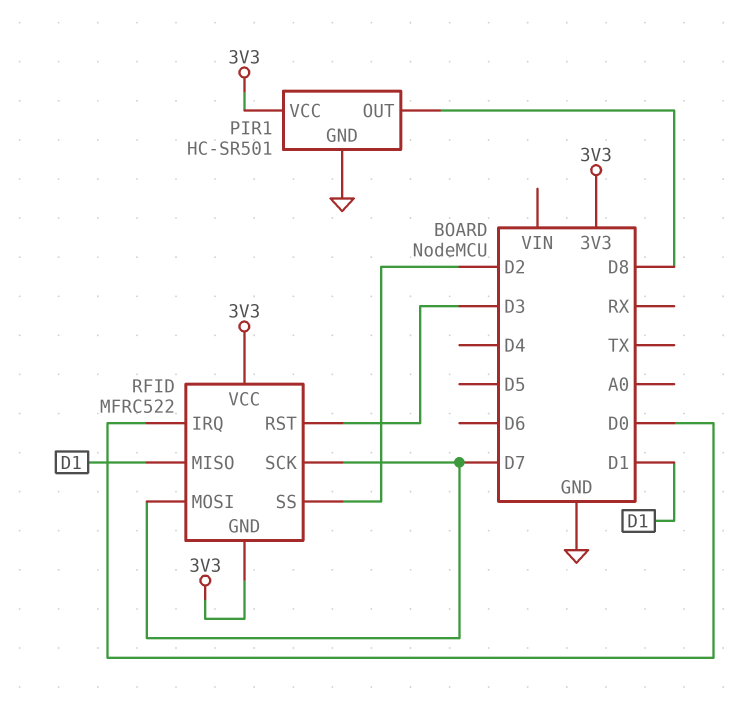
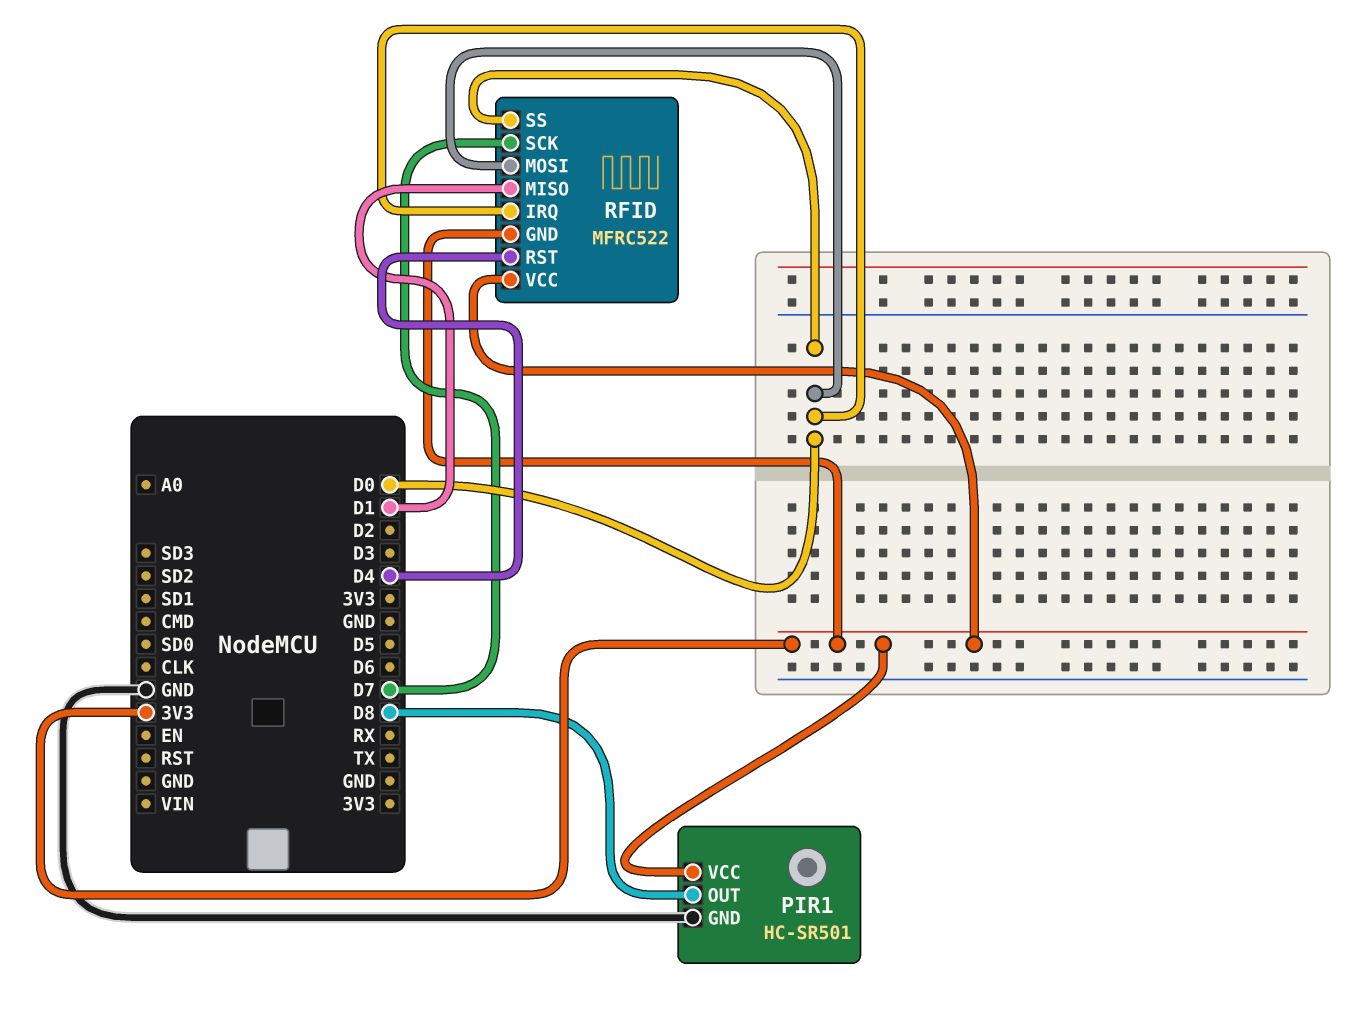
RFID pin MOSI: D7 -> D0
RFID pin RST: D3 -> D4
RFID pin SS: D2 -> D0

